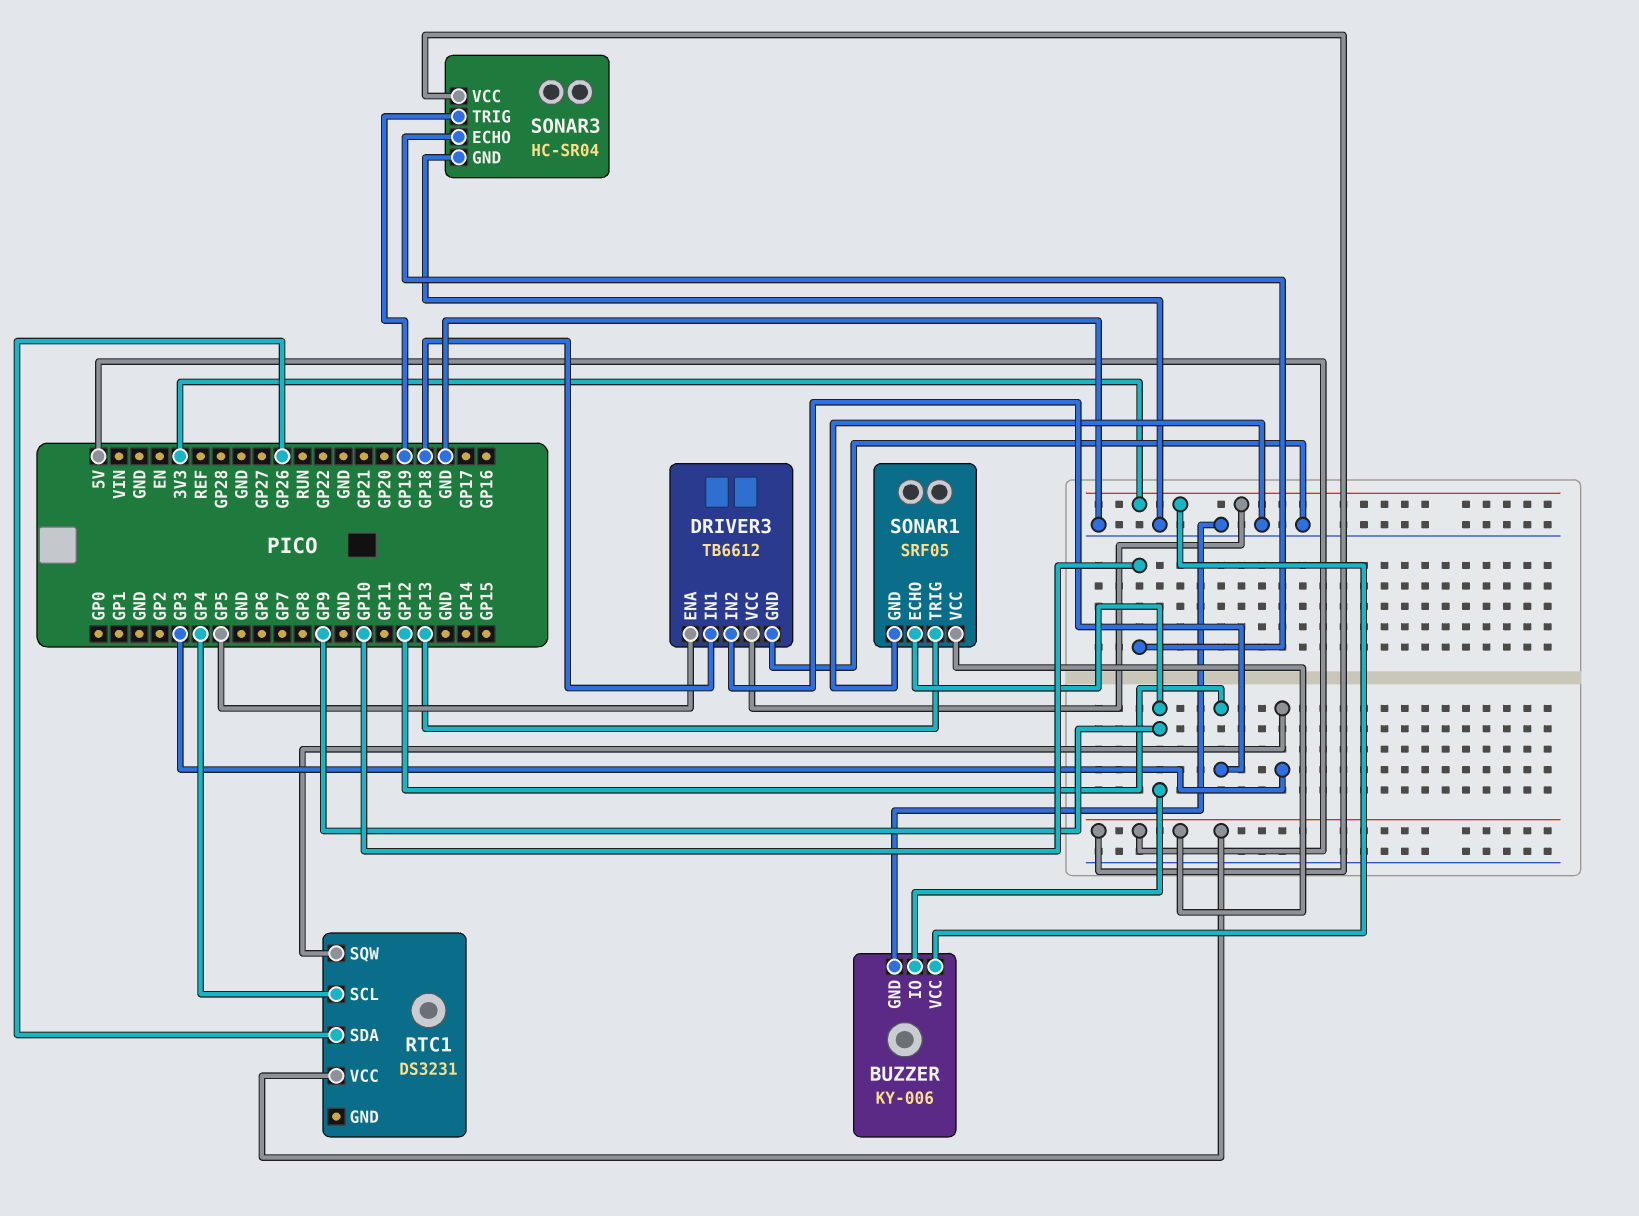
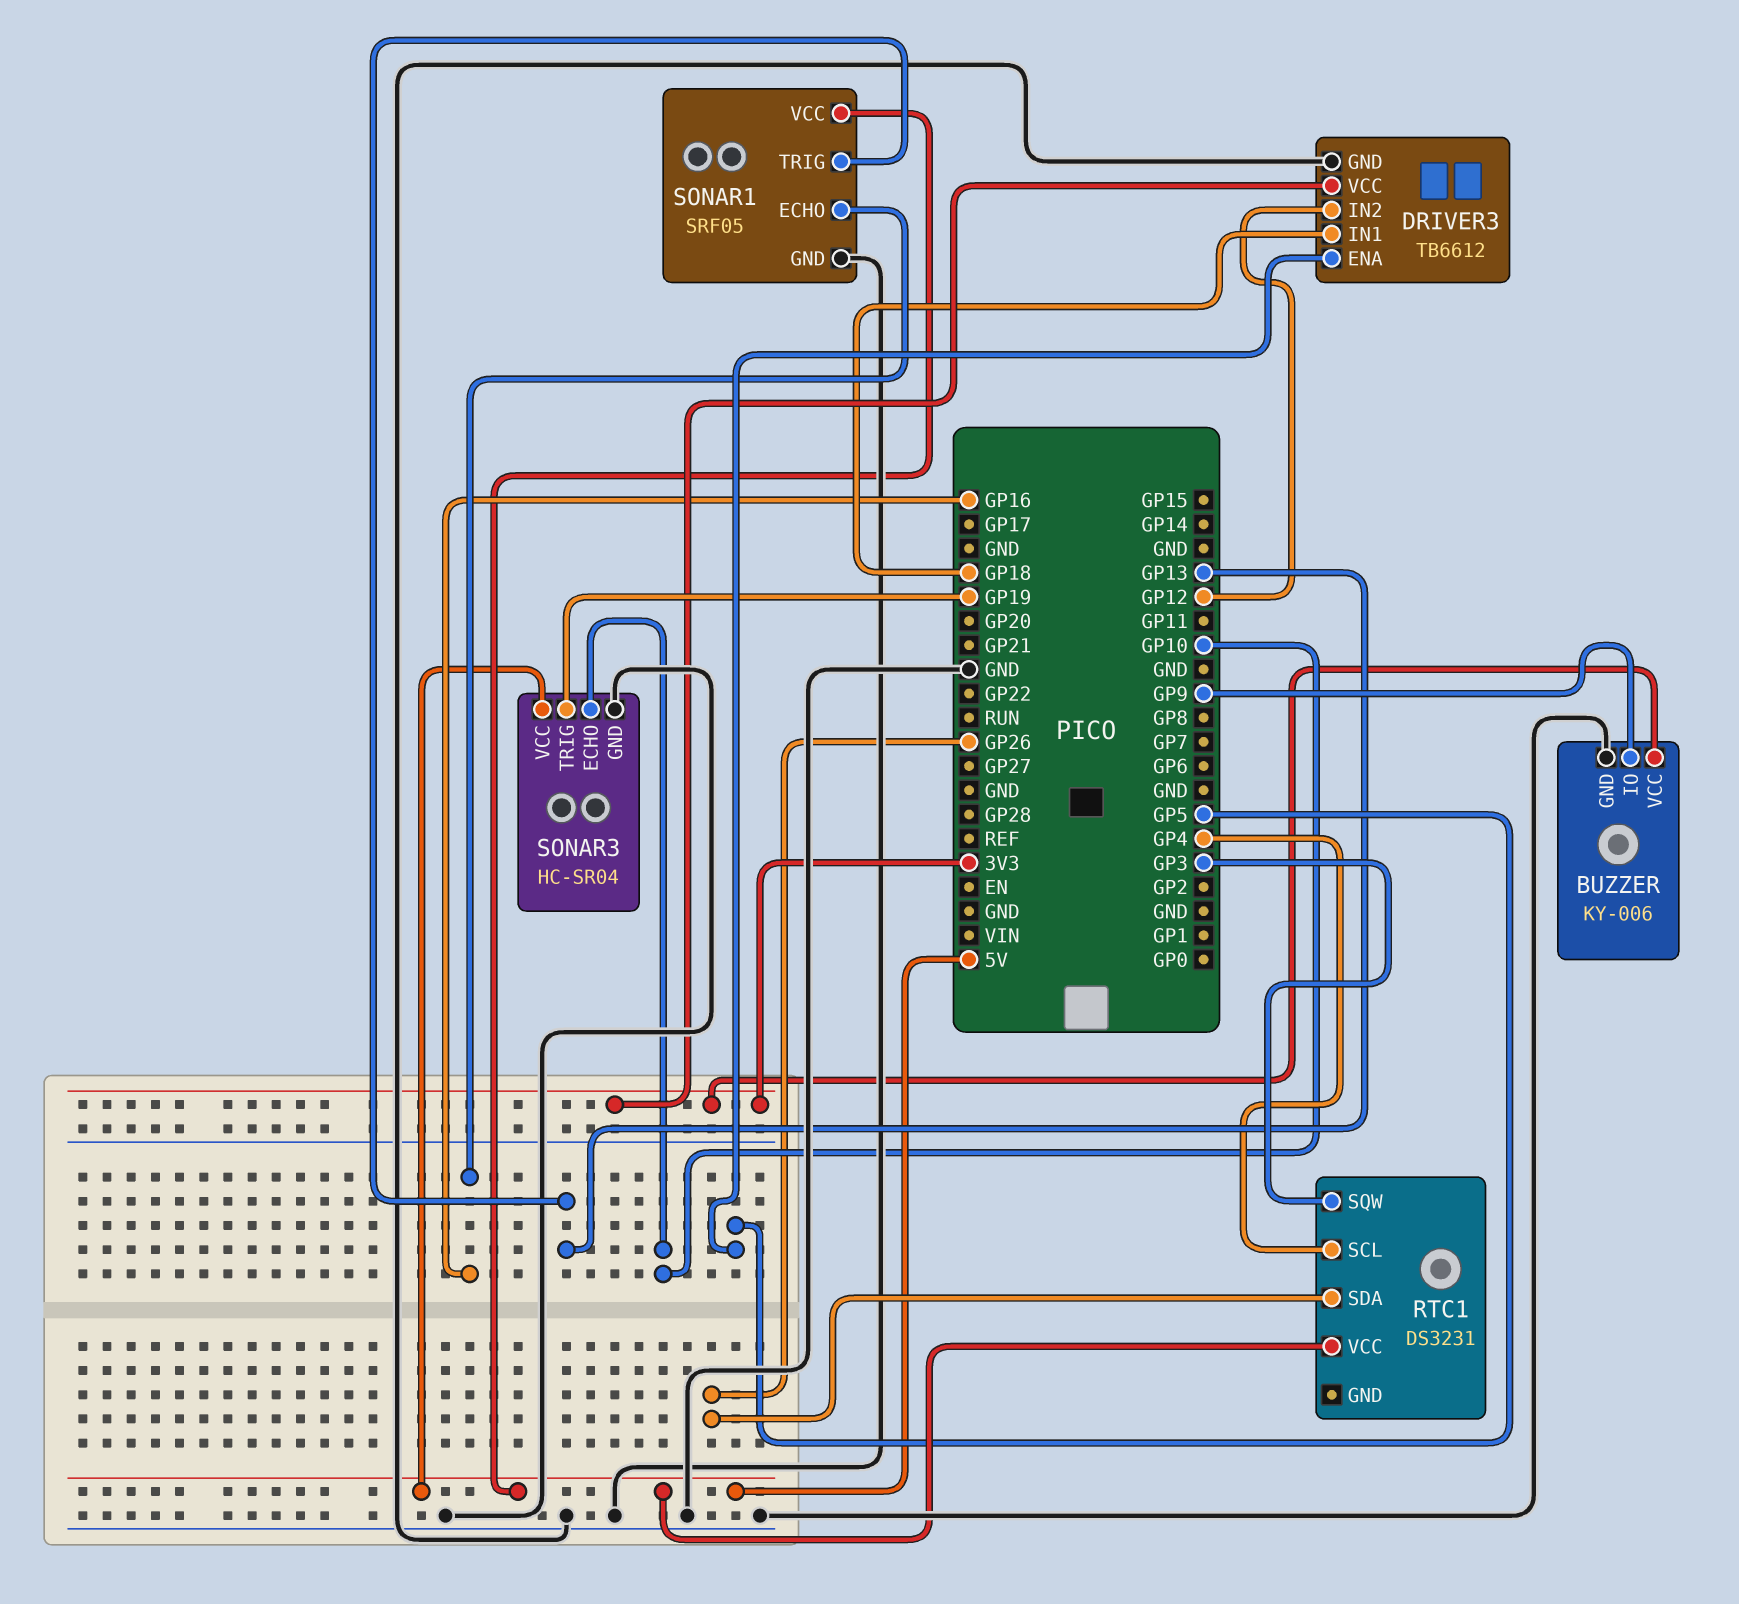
SONAR1 pin ECHO: GP9 -> GP16

